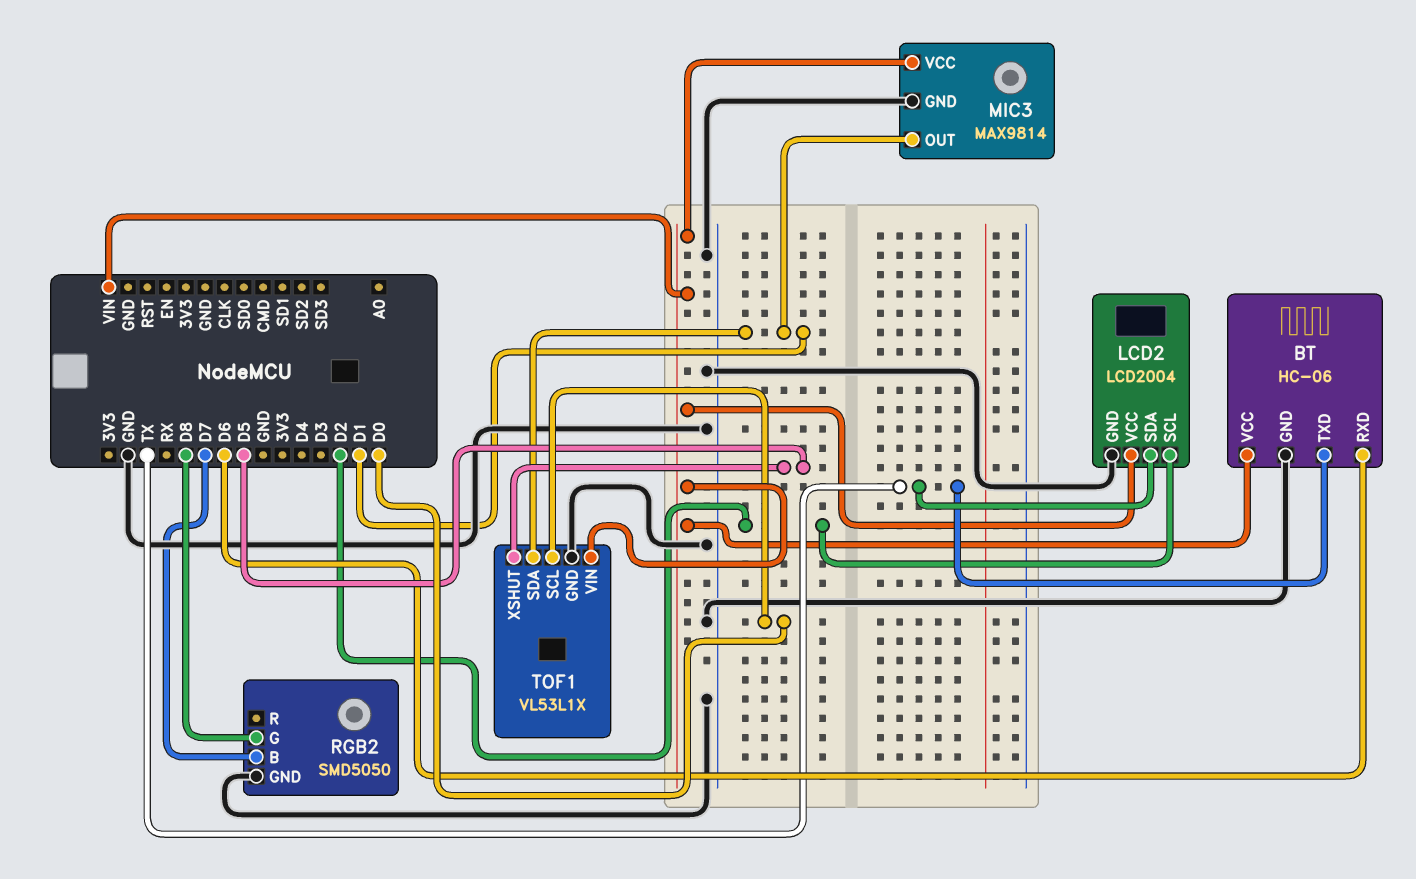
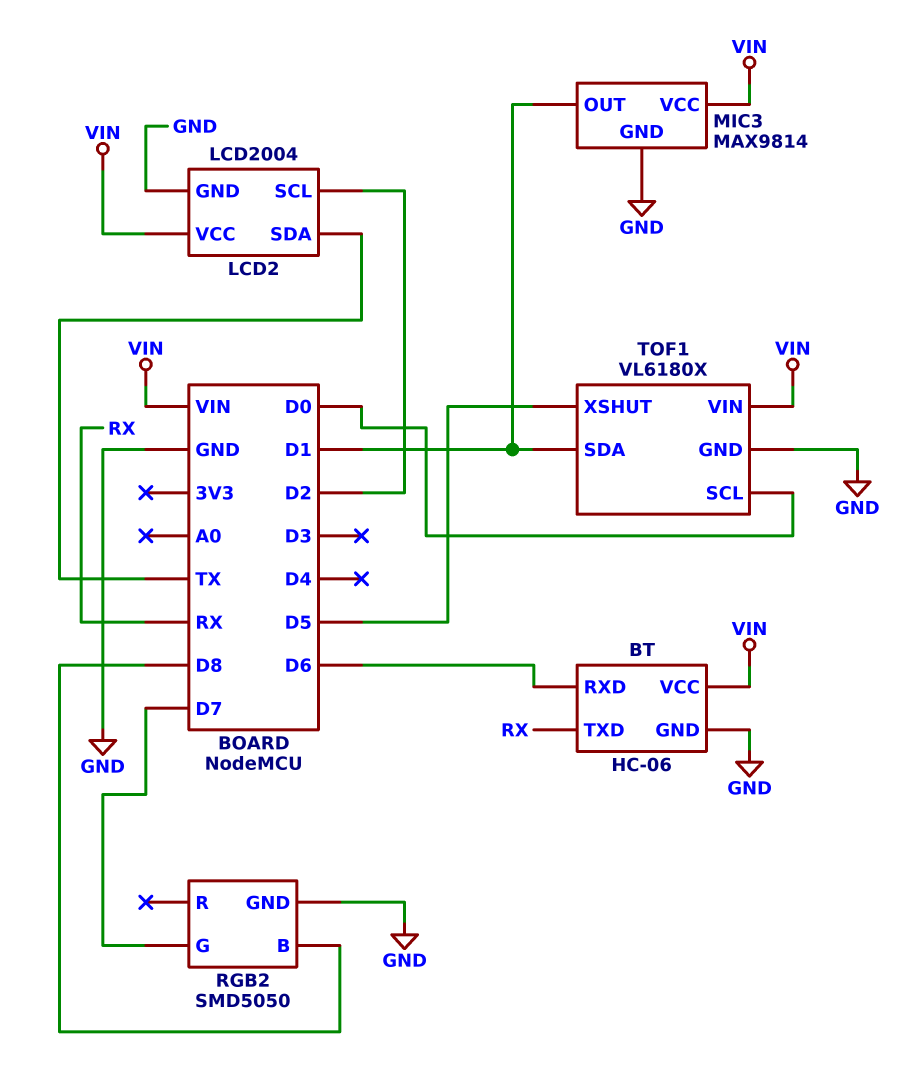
BT pin TXD: TX -> RX
RGB2 pin B: D7 -> D8
RGB2 pin G: D8 -> D7
TOF1: VL53L1X -> VL6180X

